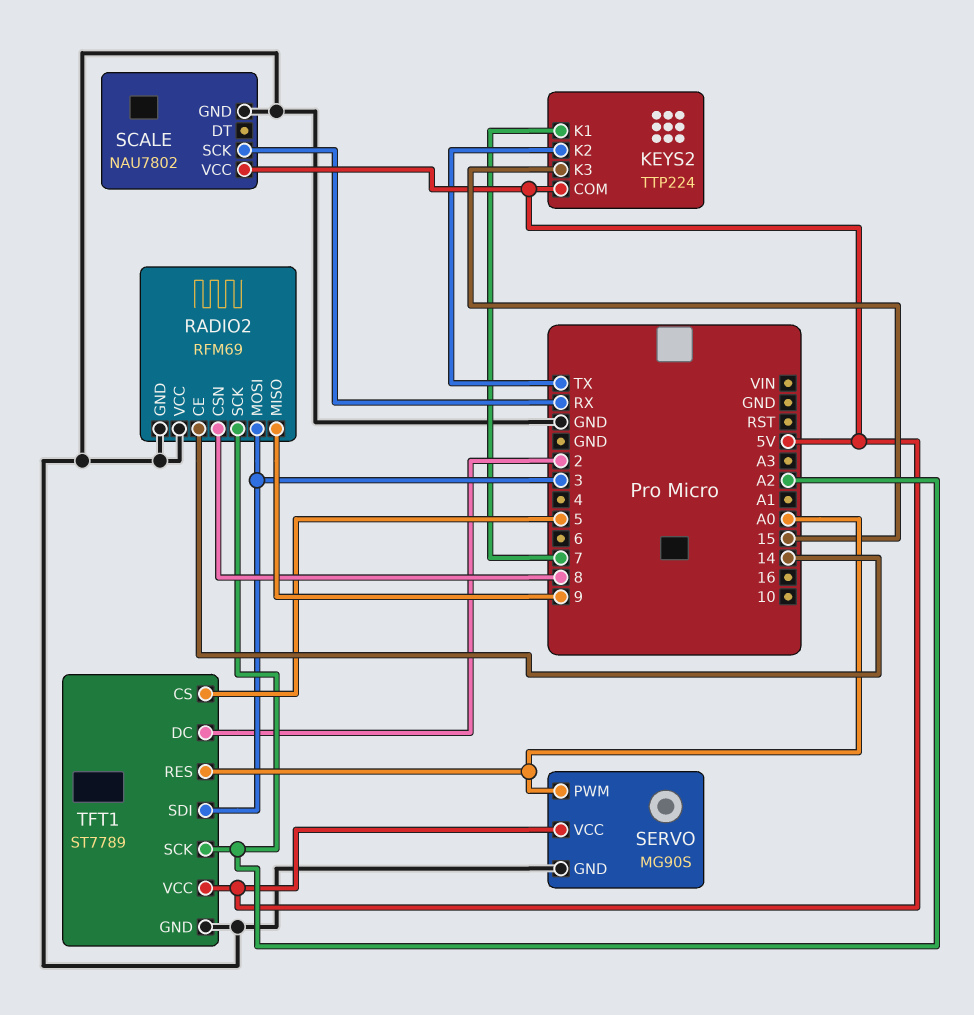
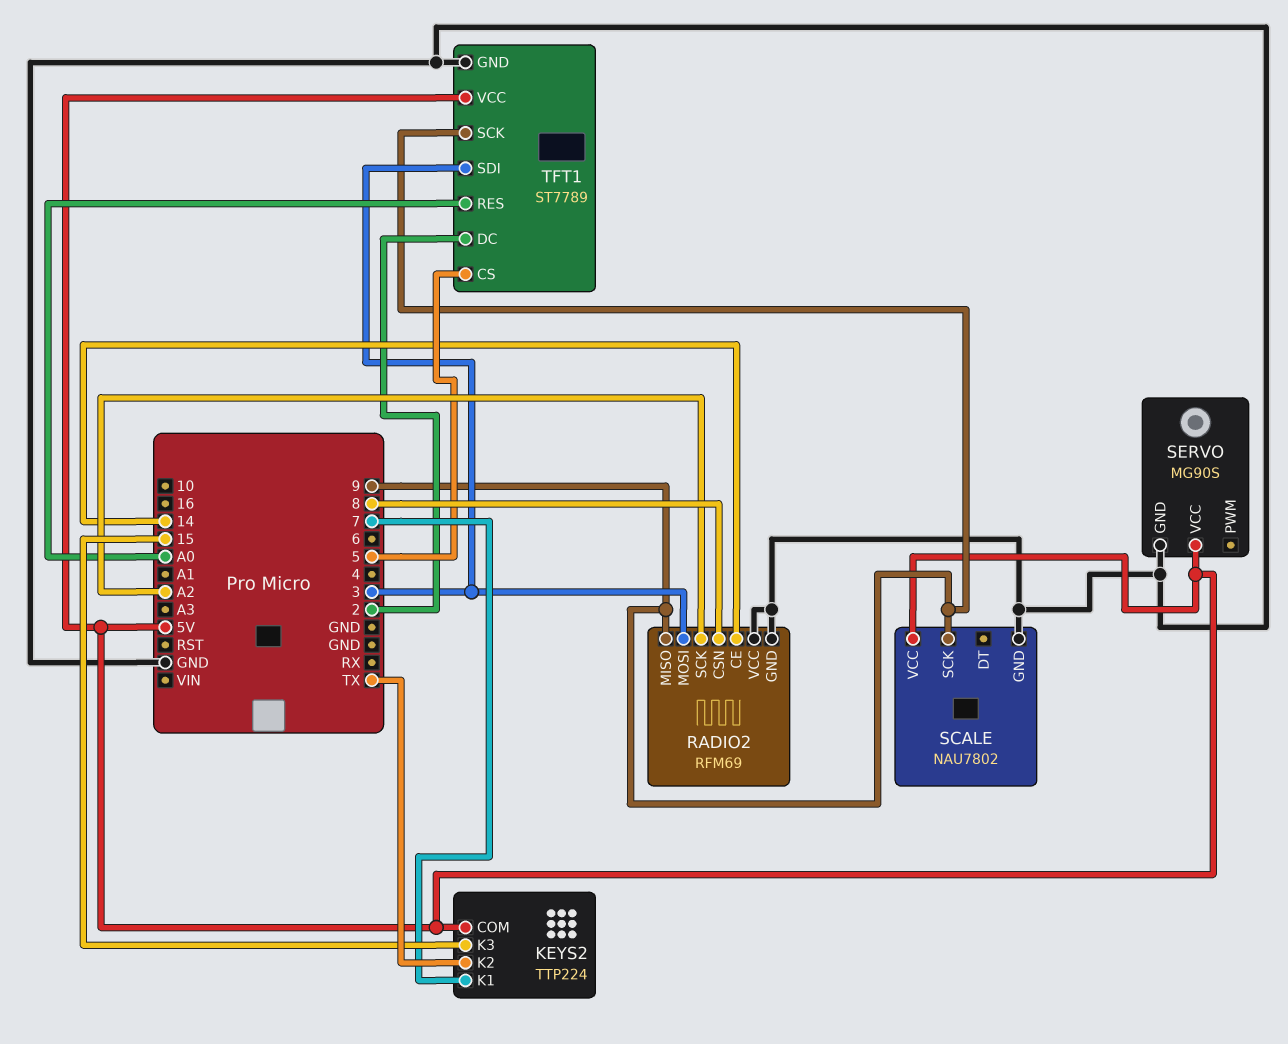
SCALE pin SCK: RX -> 9
SERVO pin PWM: A0 -> none
TFT1 pin SCK: A2 -> 9

